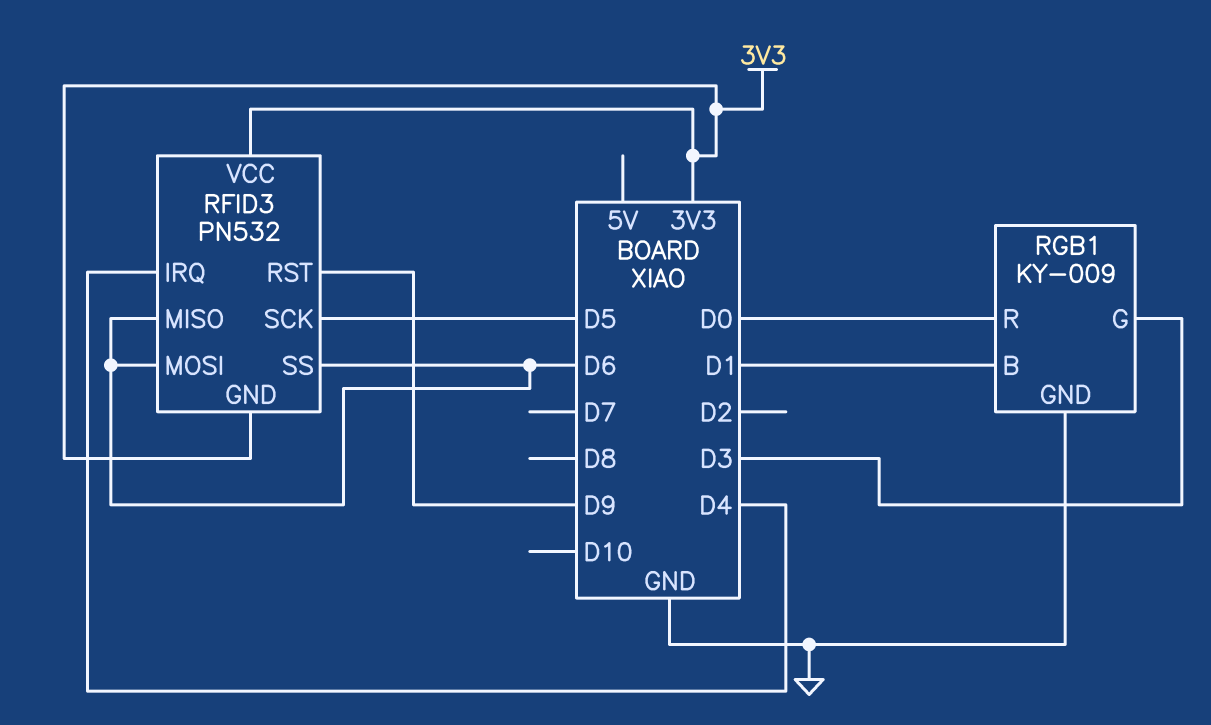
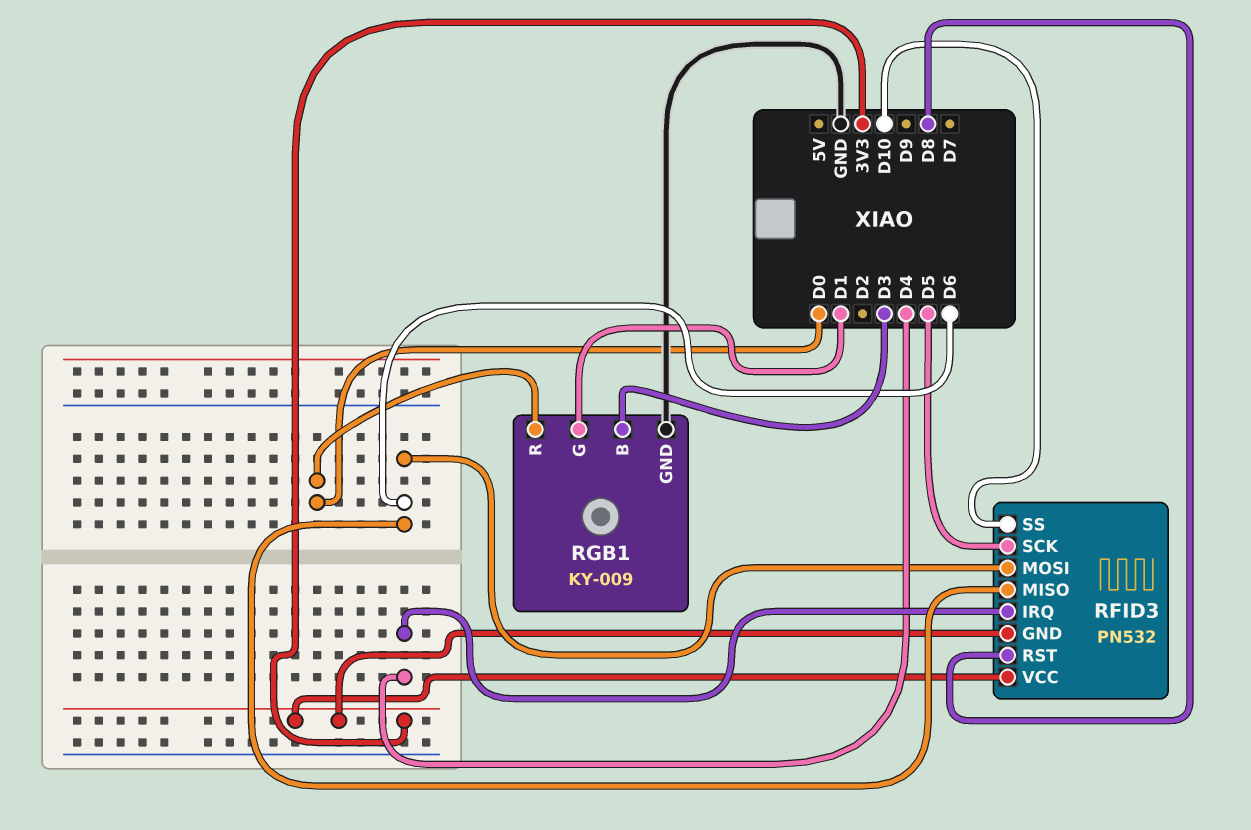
RFID3 pin RST: D9 -> D8
RFID3 pin SS: D6 -> D10
RGB1 pin B: D1 -> D3
RGB1 pin G: D3 -> D1

